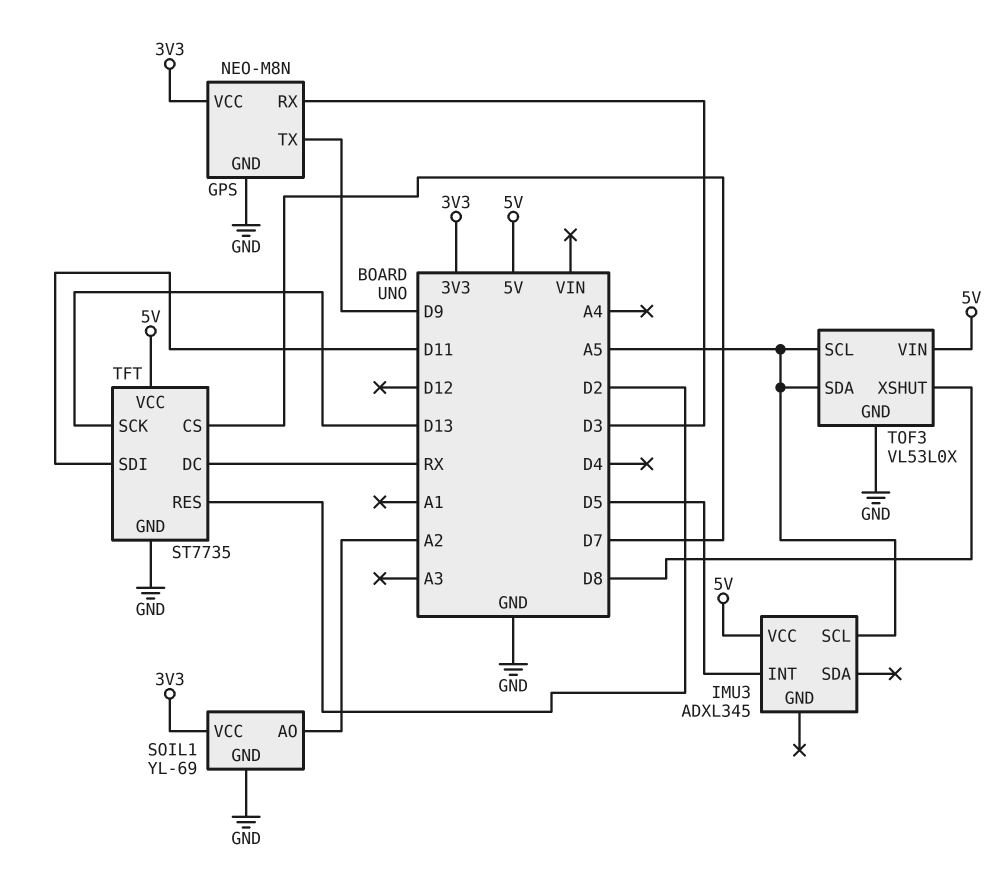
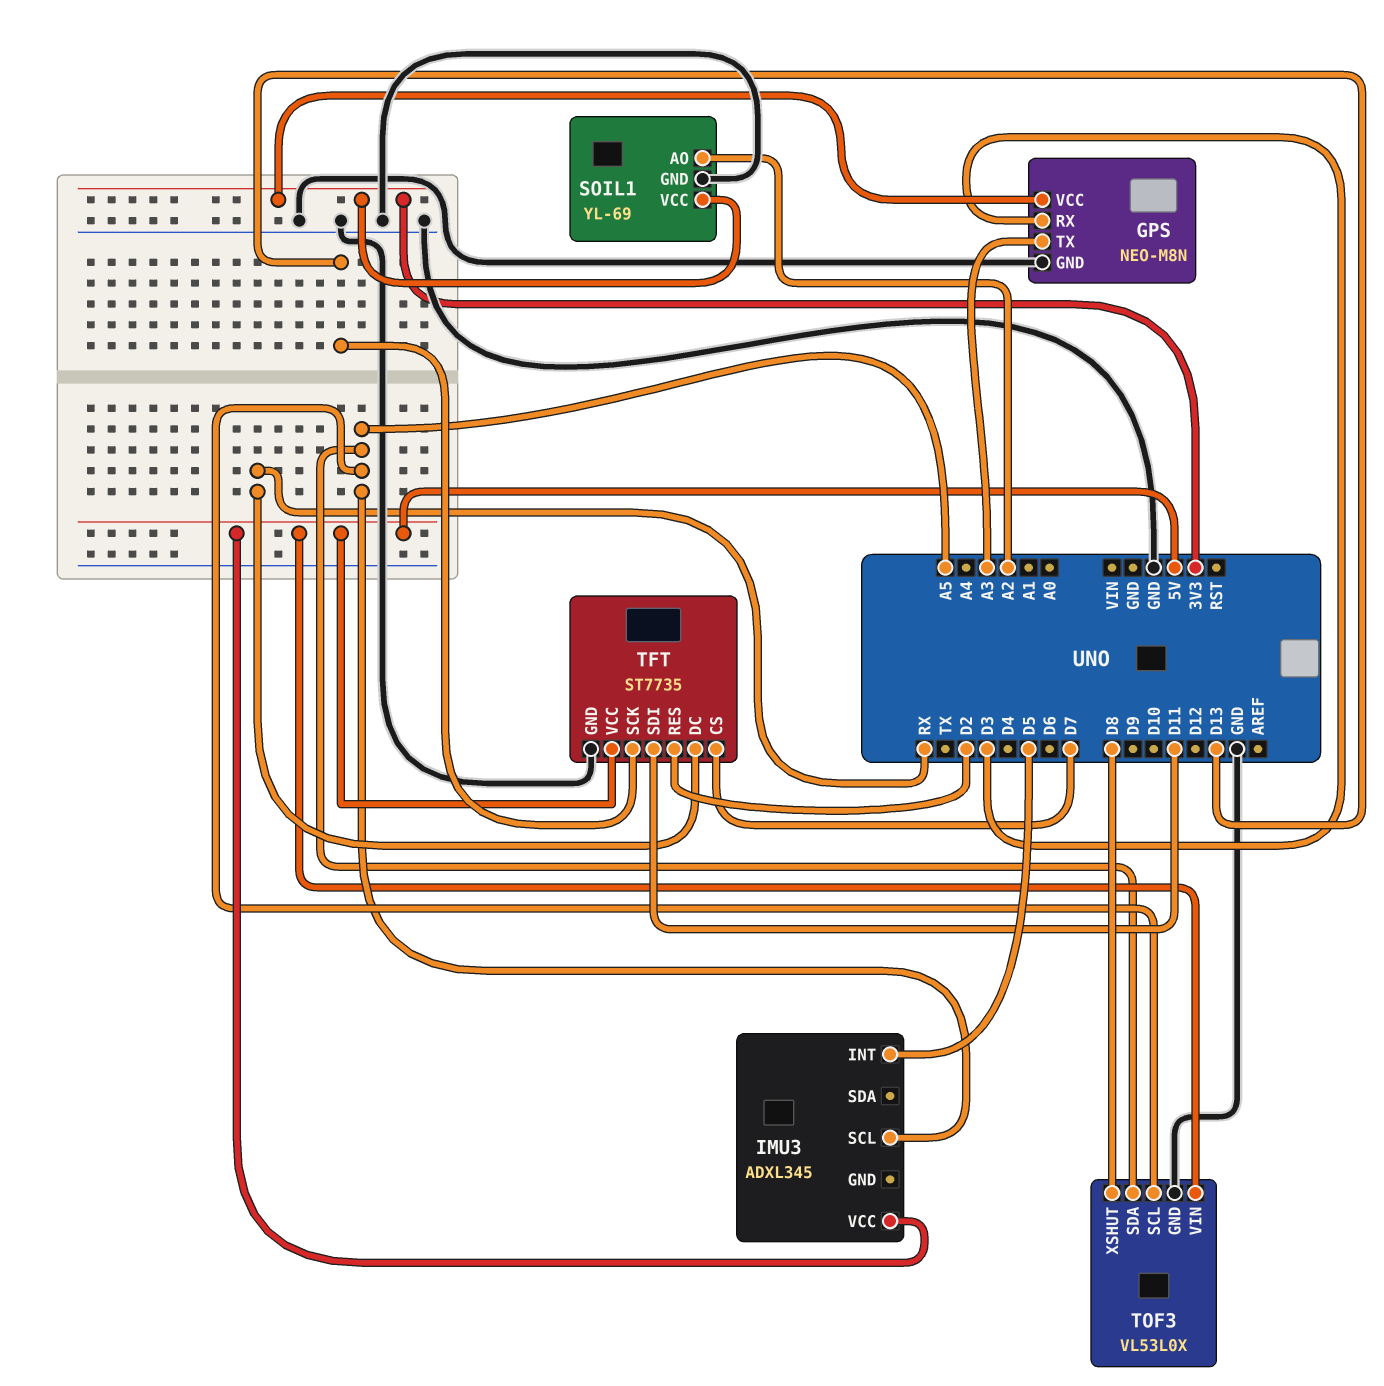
GPS pin TX: D9 -> A3

